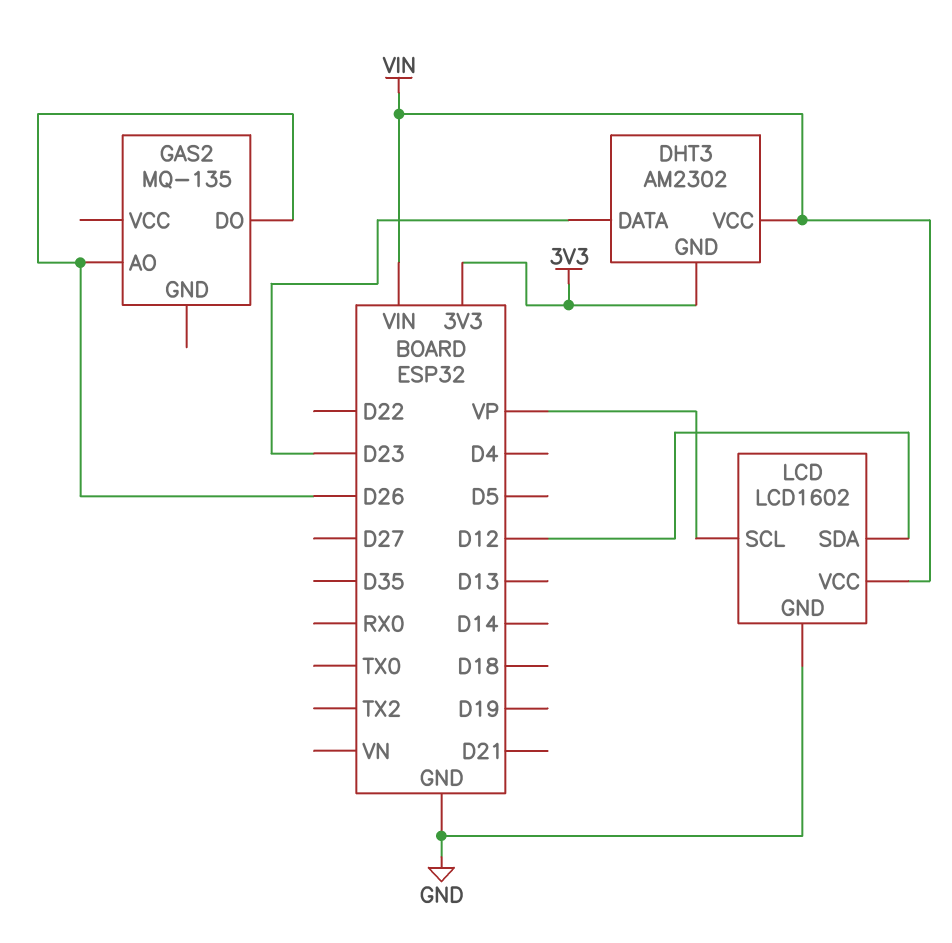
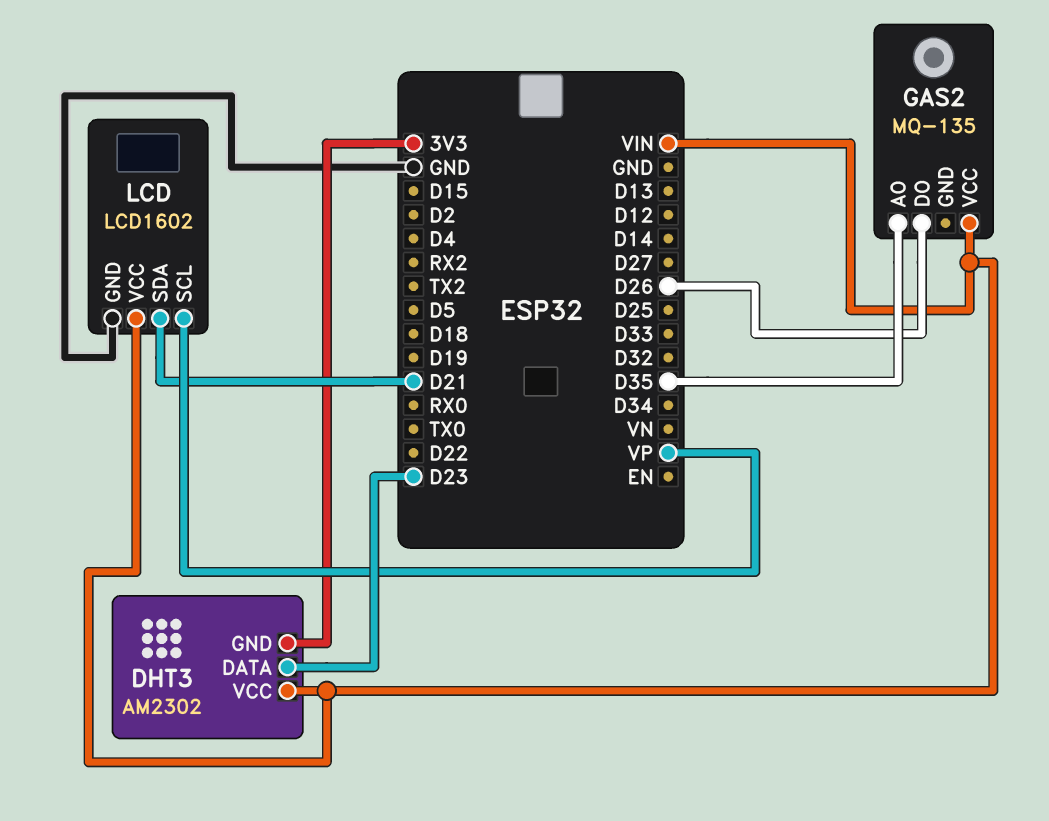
GAS2 pin AO: D26 -> D35
GAS2 pin VCC: none -> VIN
LCD pin SDA: D12 -> D21

